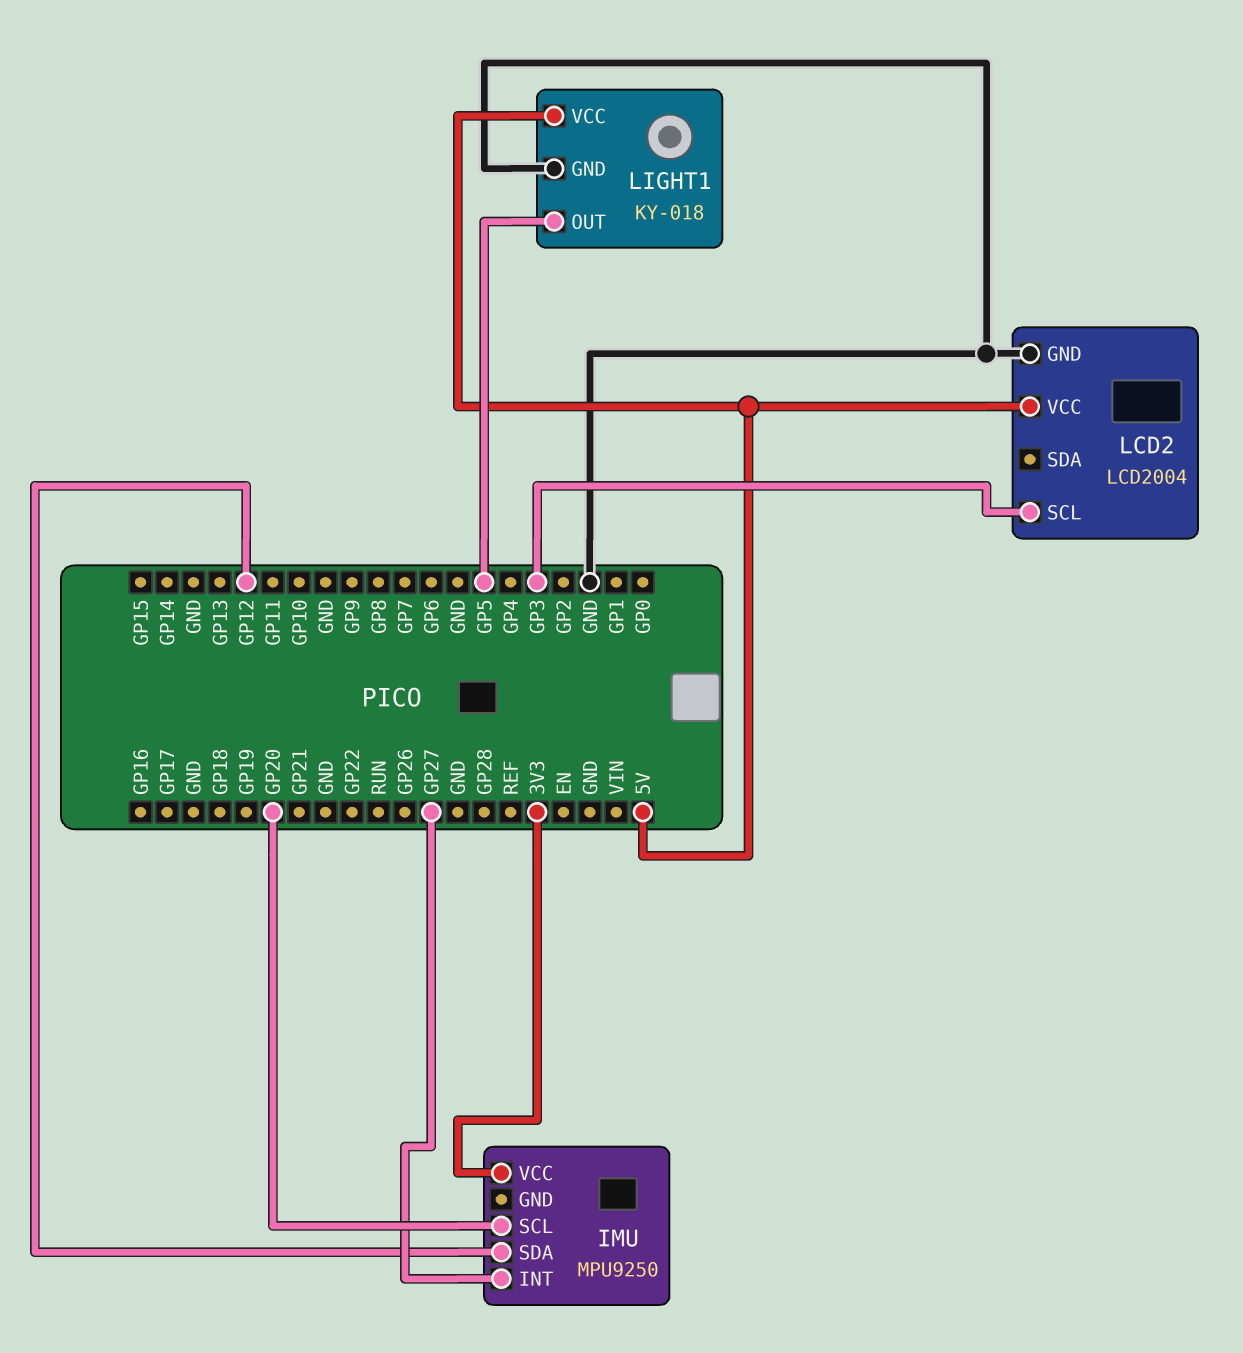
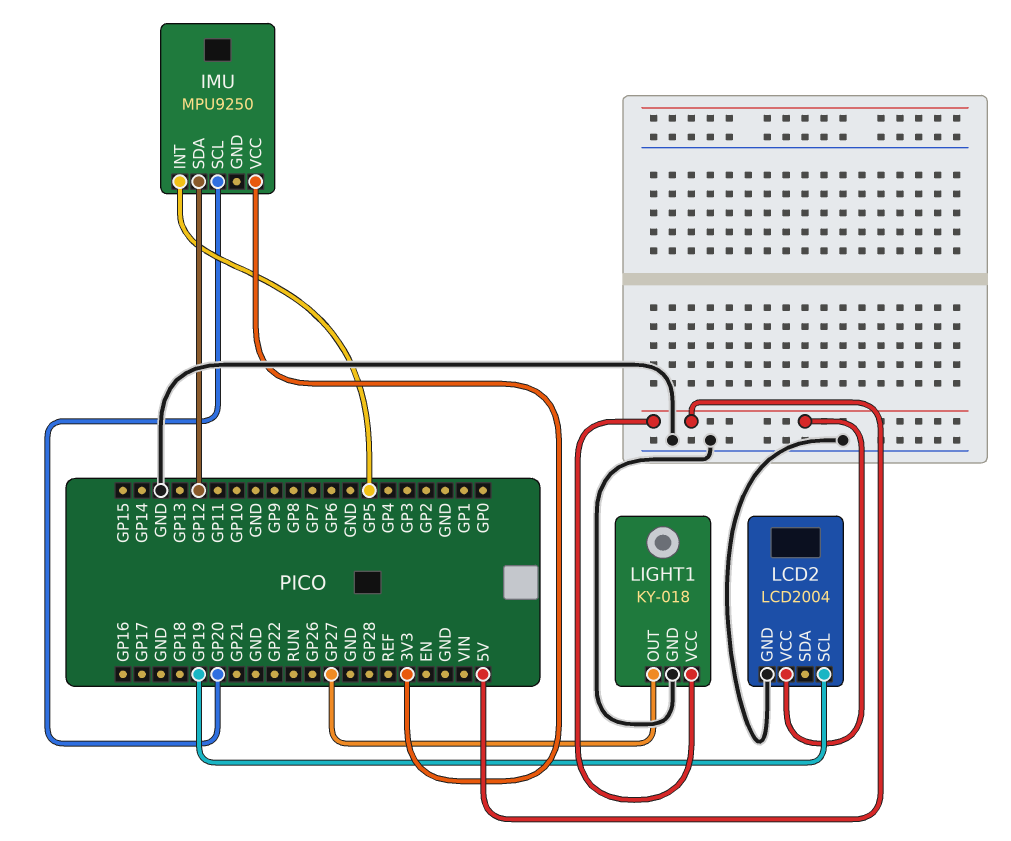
IMU pin INT: GP27 -> GP5
LCD2 pin SCL: GP3 -> GP19
LIGHT1 pin OUT: GP5 -> GP27

